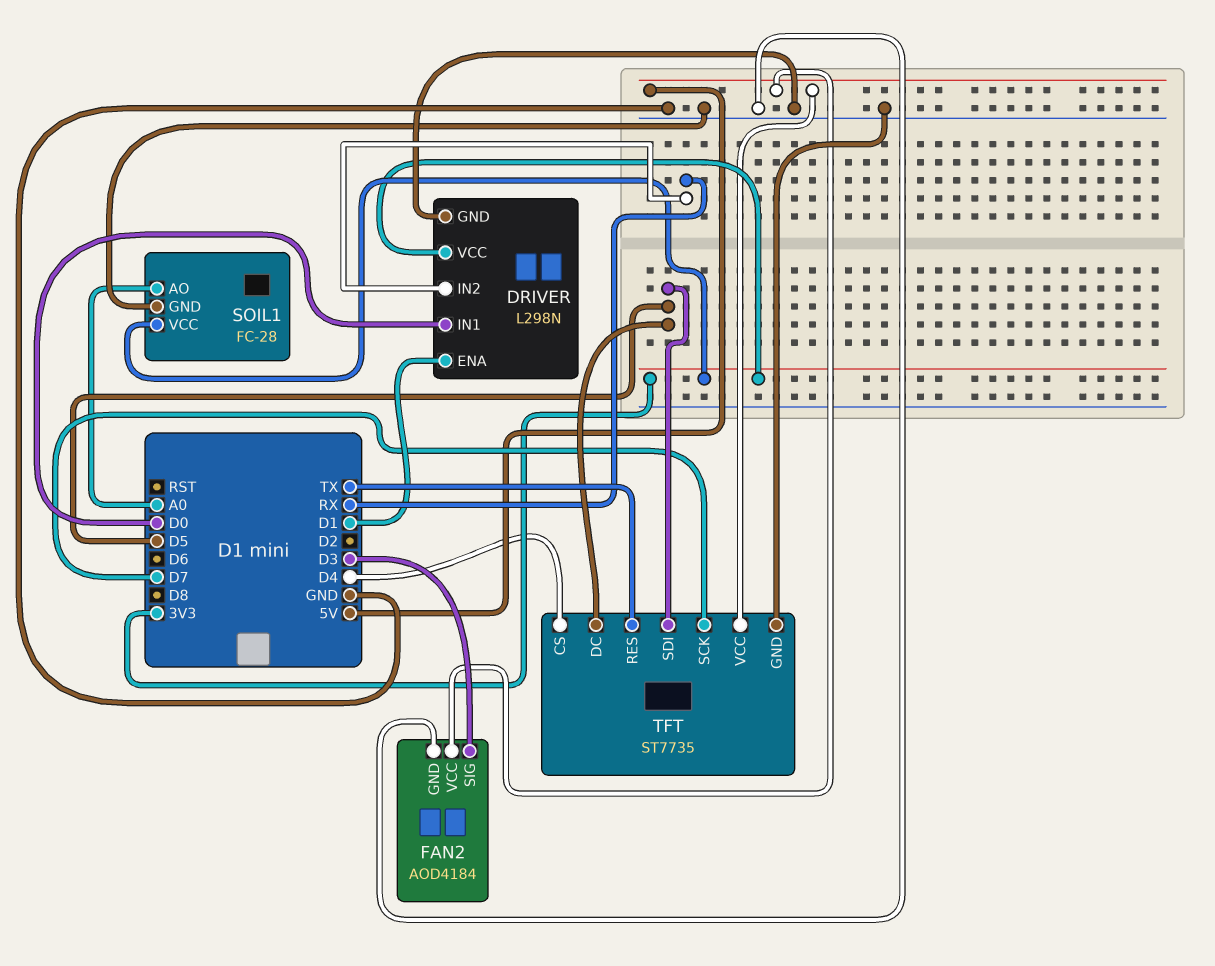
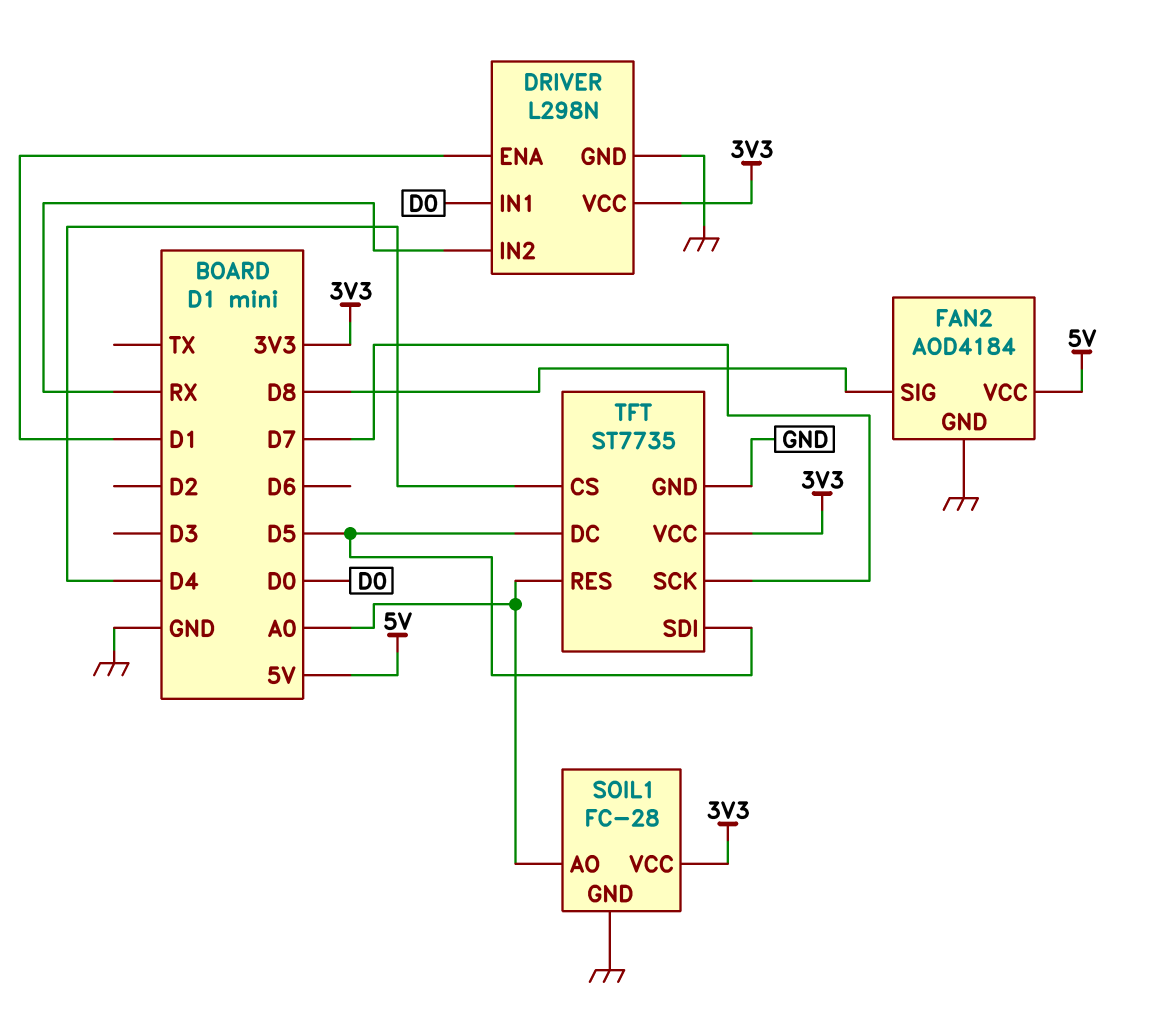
FAN2 pin SIG: D3 -> D8
TFT pin RES: TX -> A0
TFT pin VCC: 5V -> 3V3

